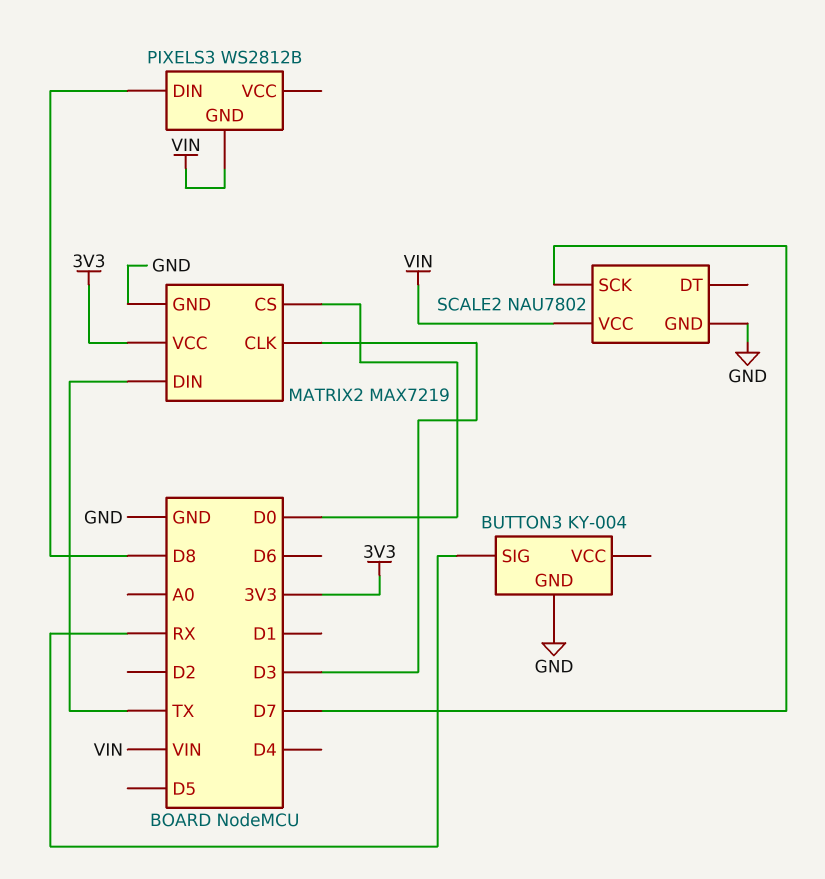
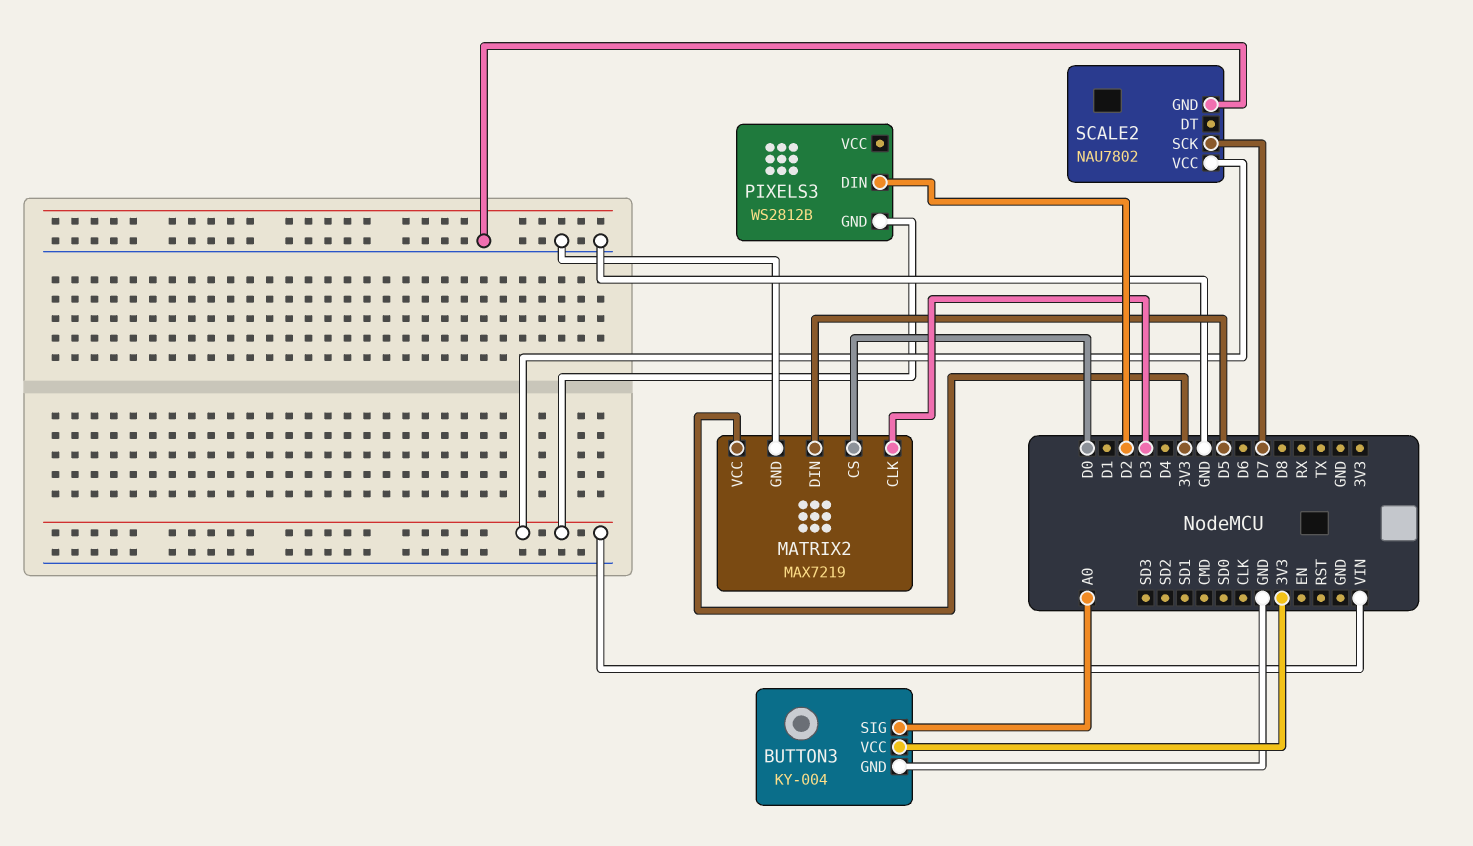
BUTTON3 pin SIG: RX -> A0
BUTTON3 pin VCC: none -> 3V3
MATRIX2 pin DIN: TX -> D5
PIXELS3 pin DIN: D8 -> D2

